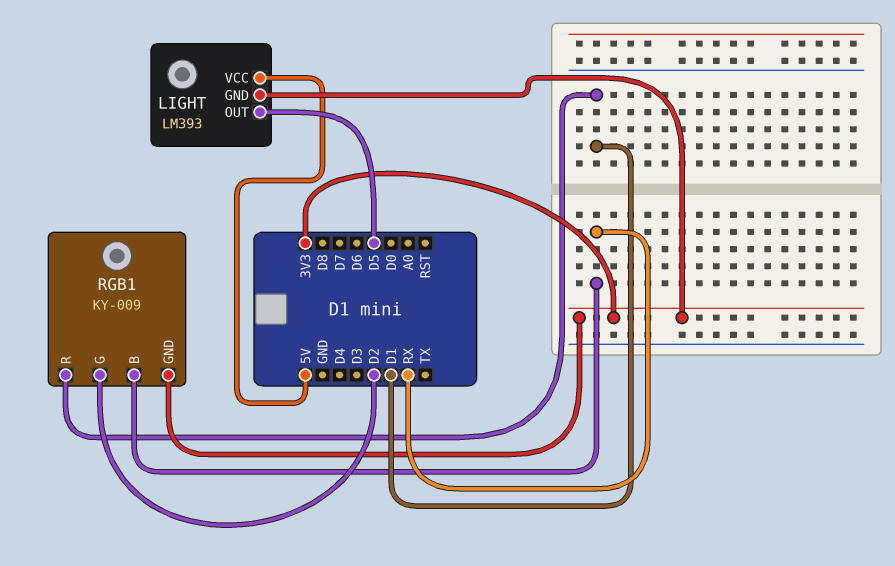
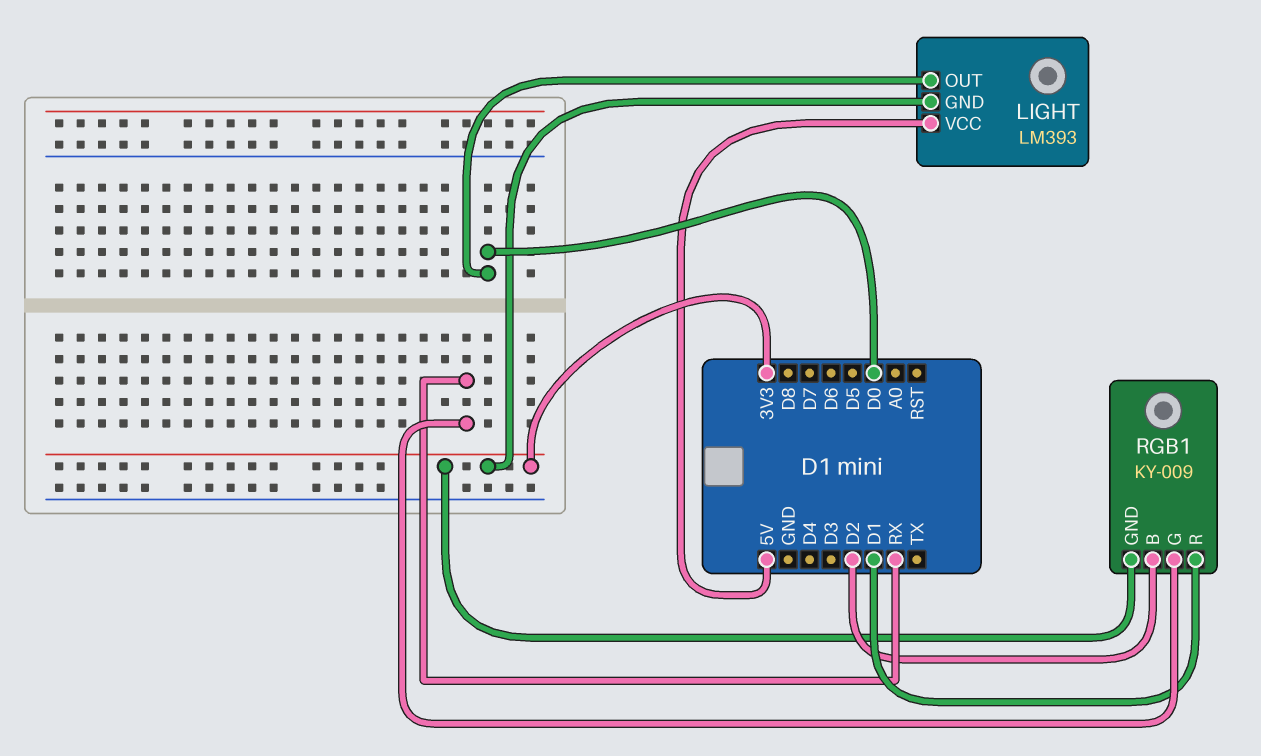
LIGHT pin OUT: D5 -> D0
RGB1 pin B: RX -> D2
RGB1 pin G: D2 -> RX

